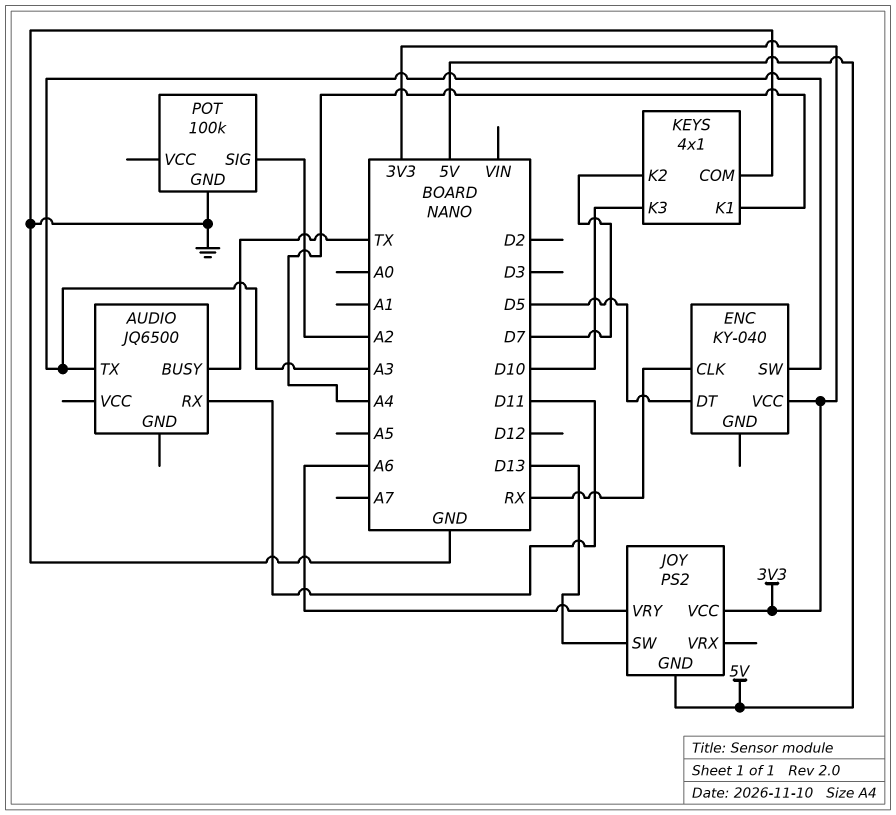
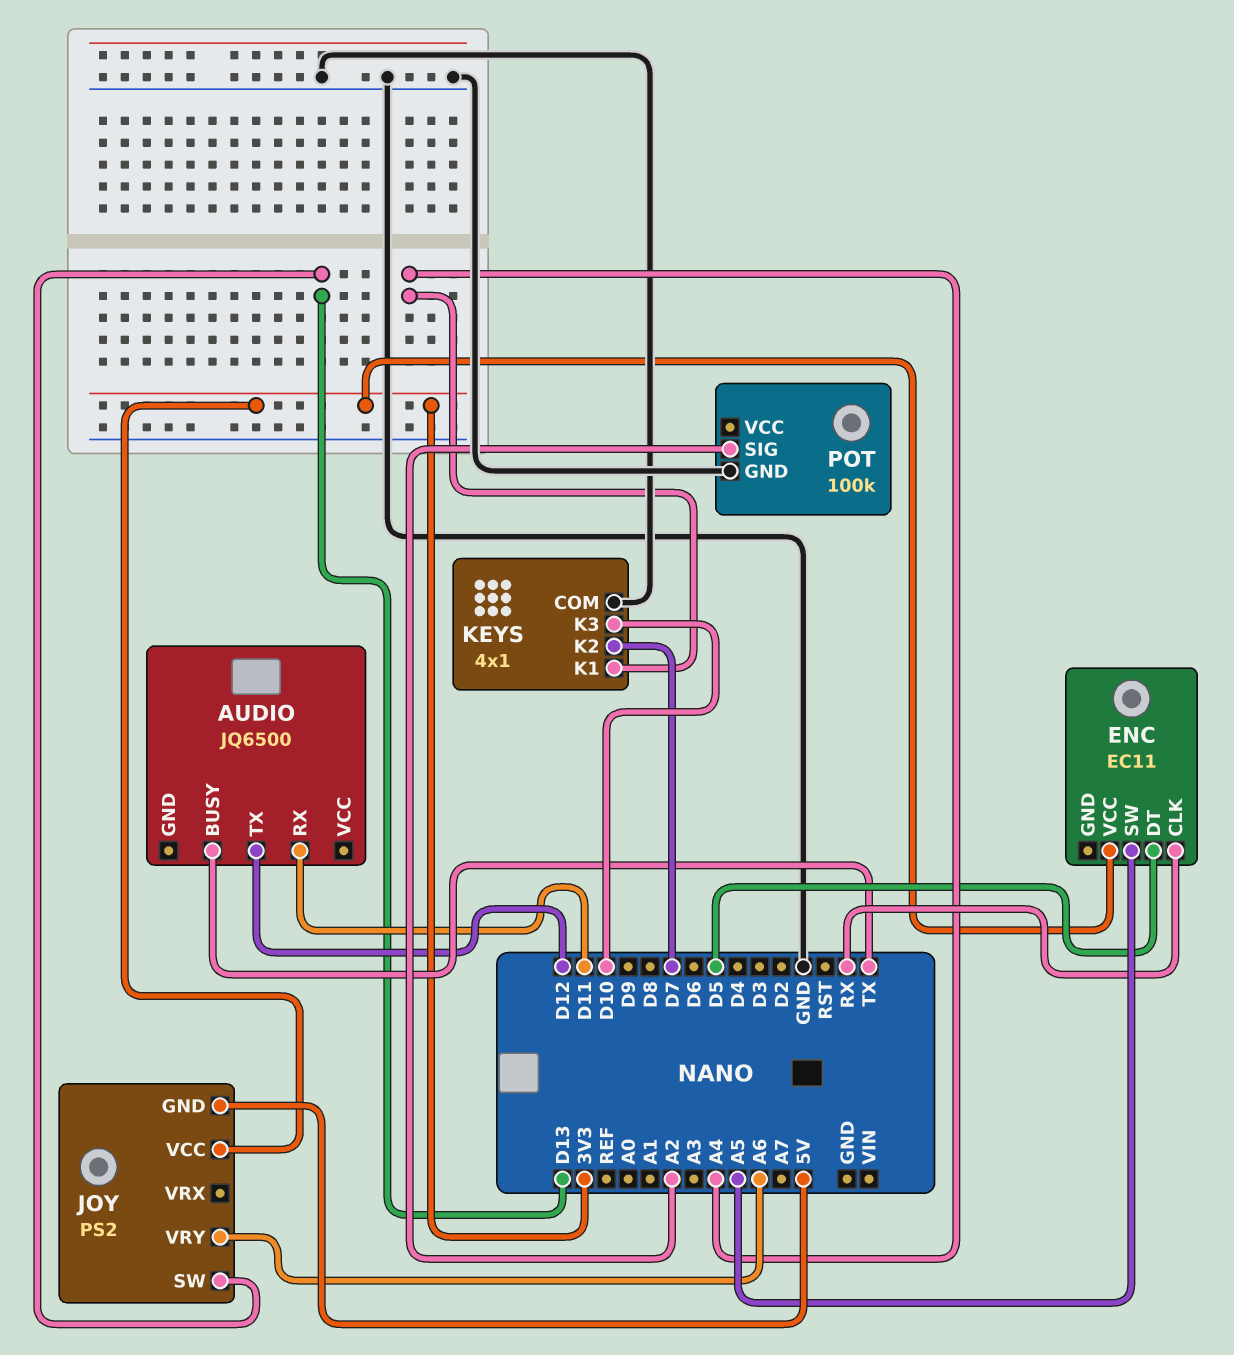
AUDIO pin TX: A3 -> D12
ENC: KY-040 -> EC11
ENC pin SW: A3 -> A5

